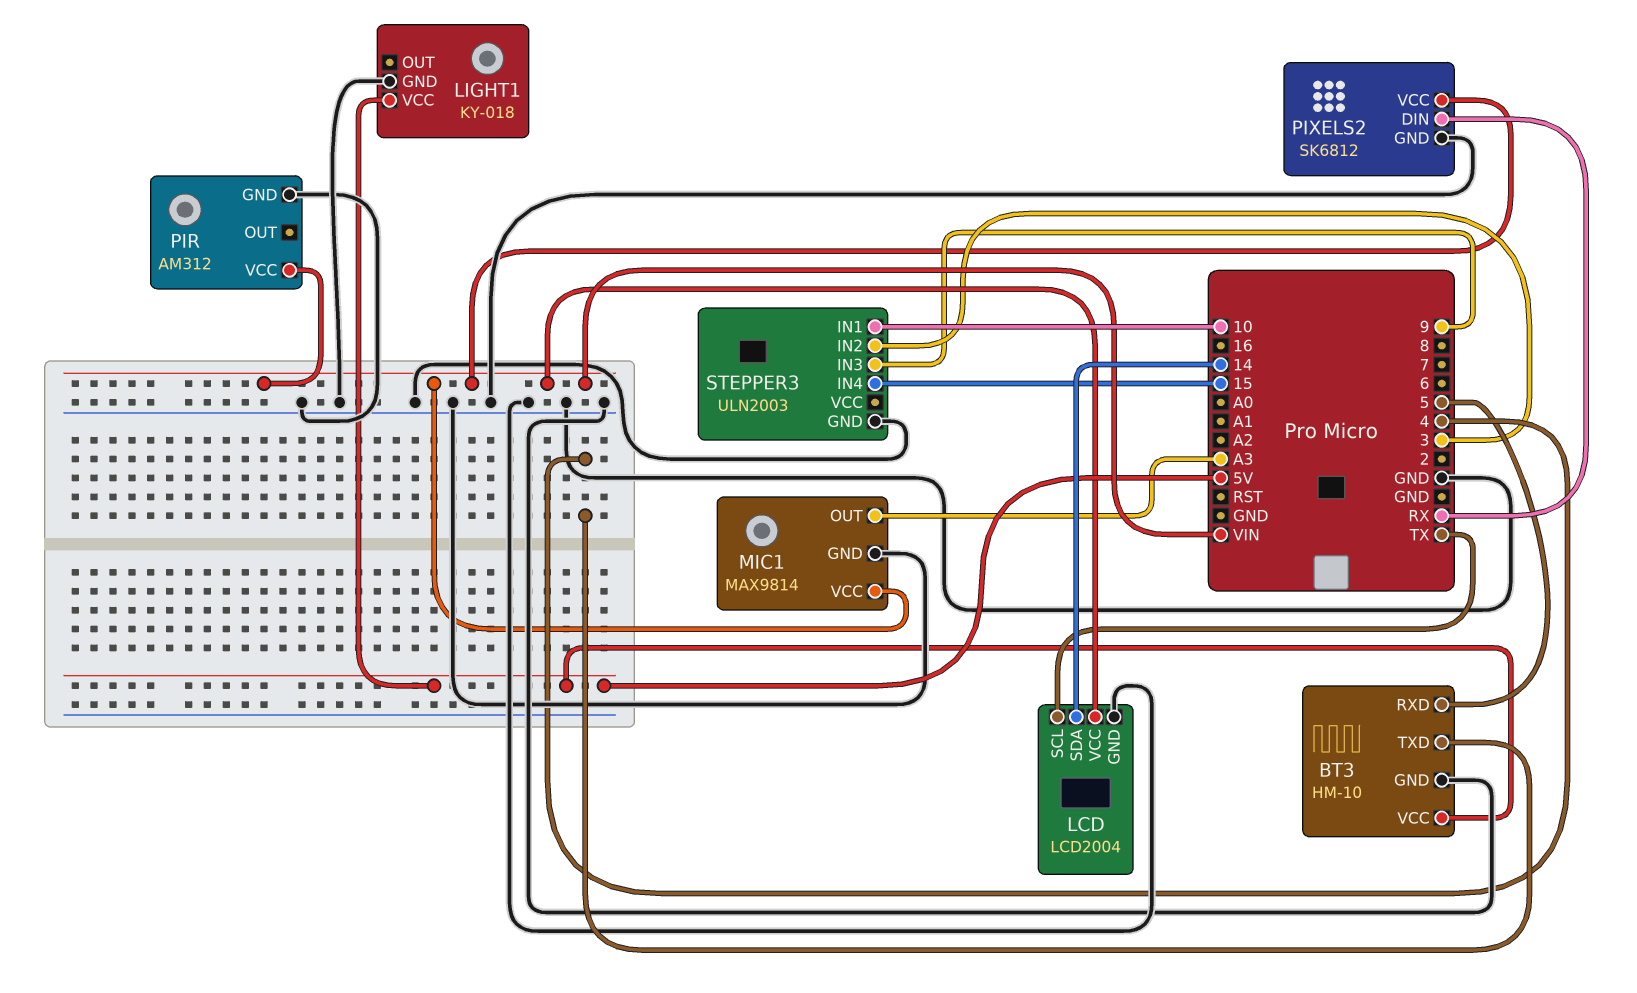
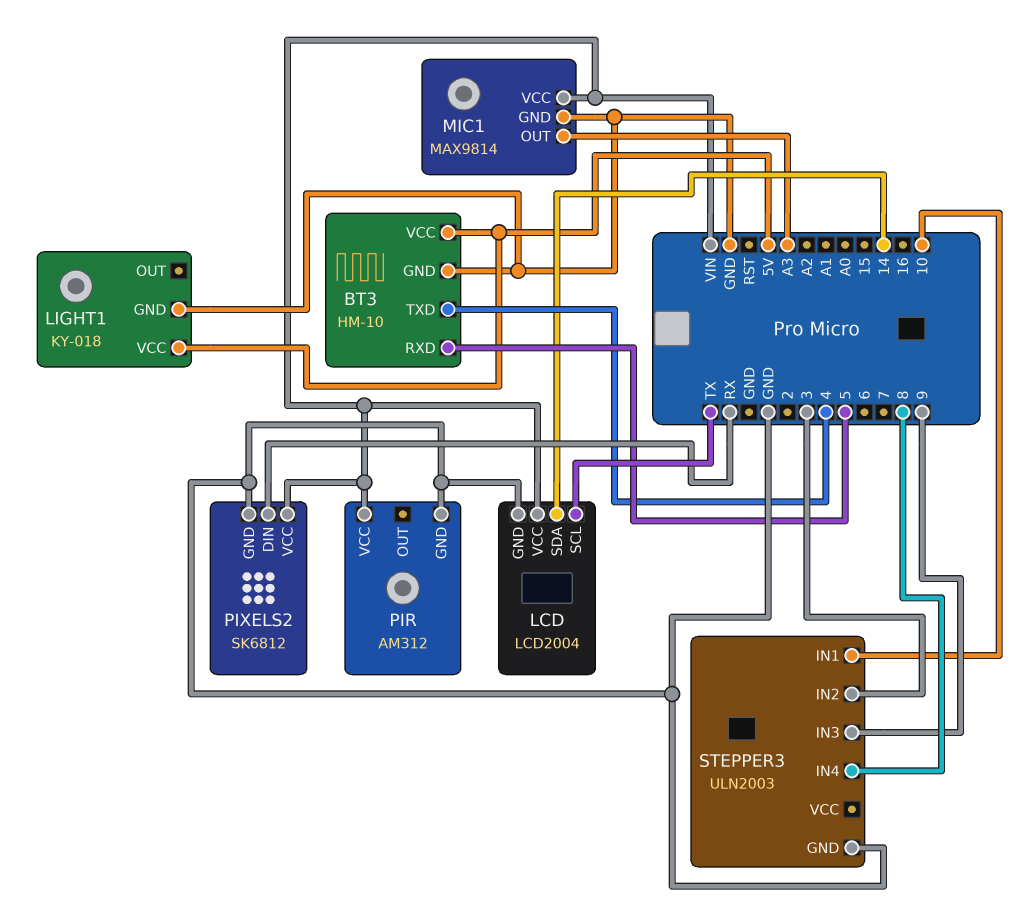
STEPPER3 pin IN4: 15 -> 8

